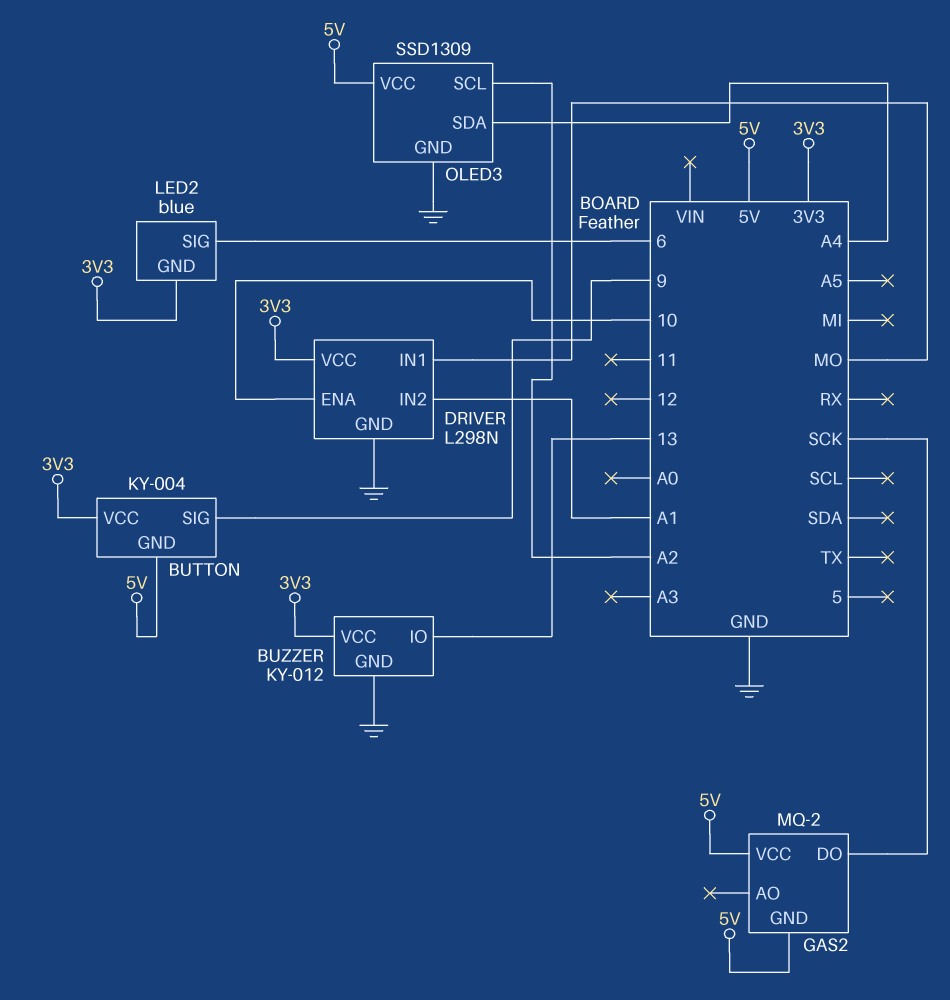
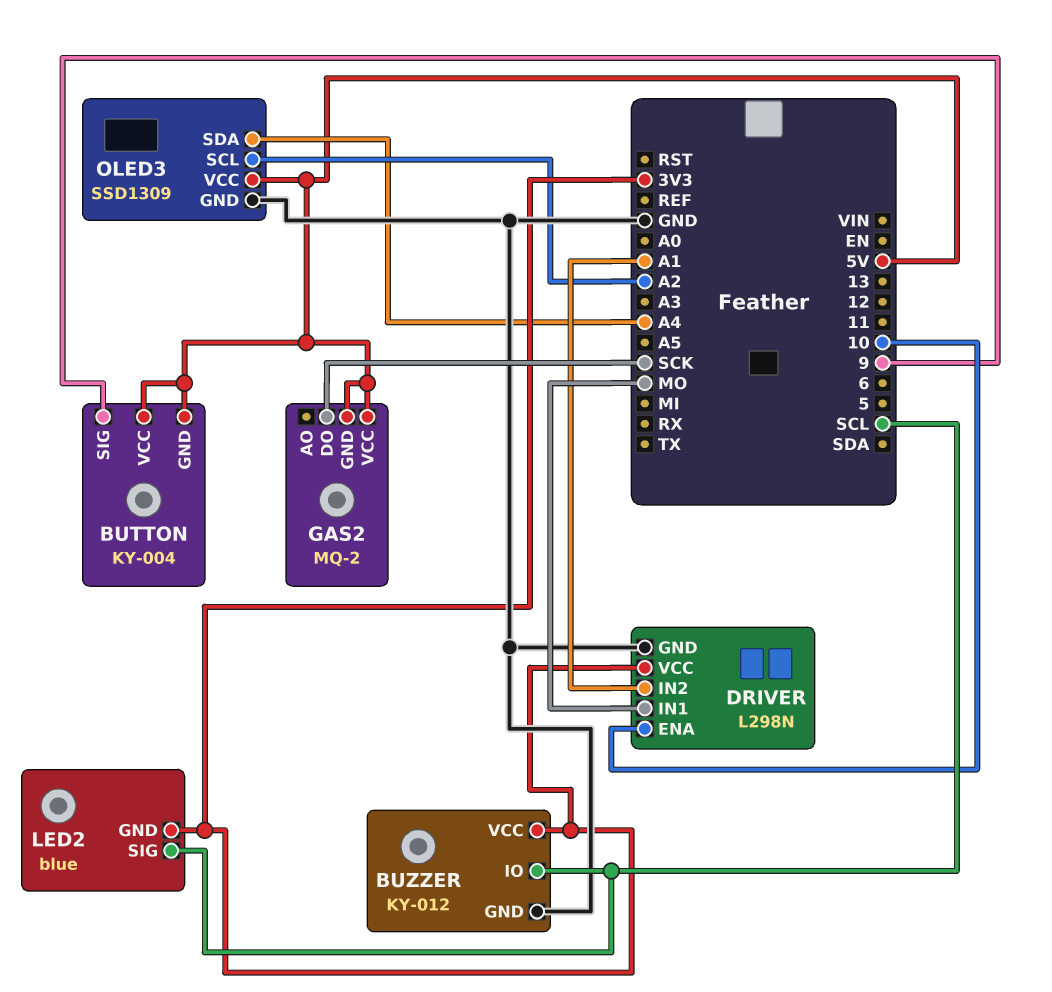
BUTTON pin VCC: 3V3 -> 5V
BUZZER pin IO: 13 -> SCL
LED2 pin SIG: 6 -> SCL

